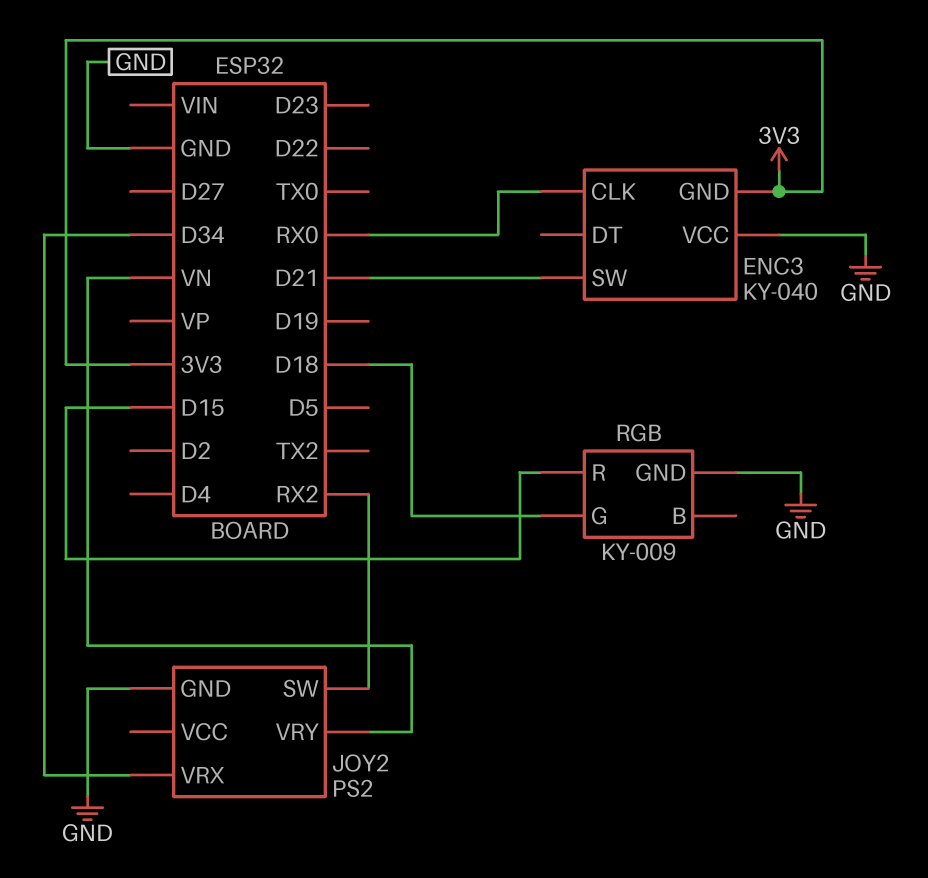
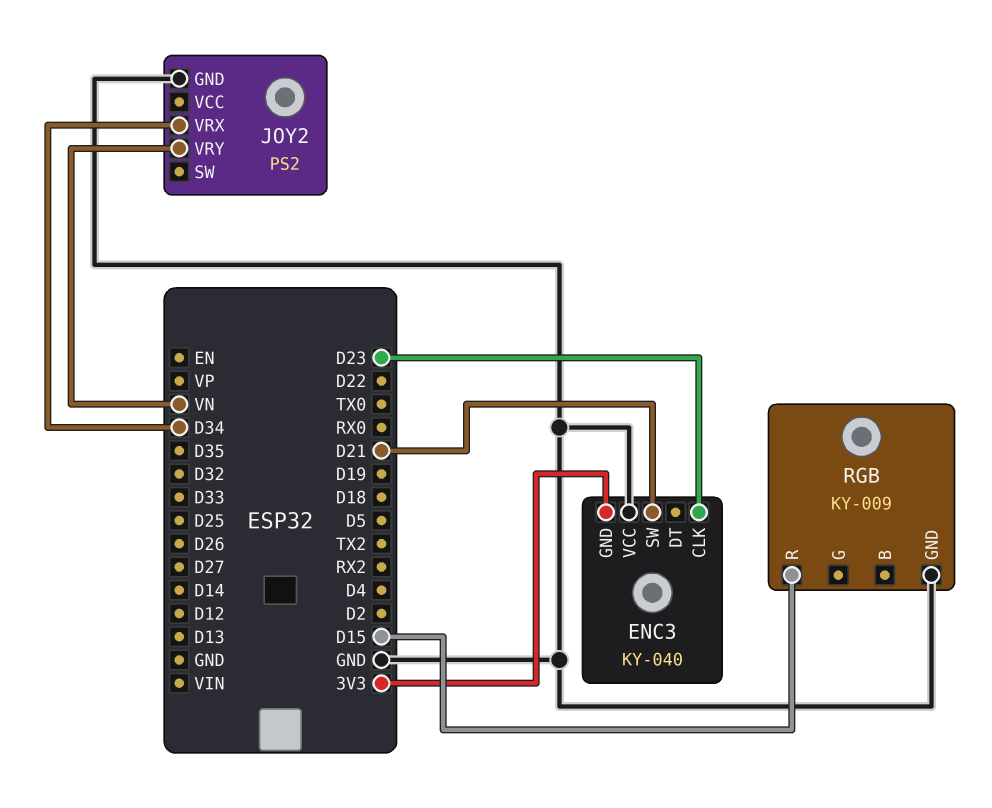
ENC3 pin CLK: RX0 -> D23
JOY2 pin SW: RX2 -> none
RGB pin G: D18 -> none

